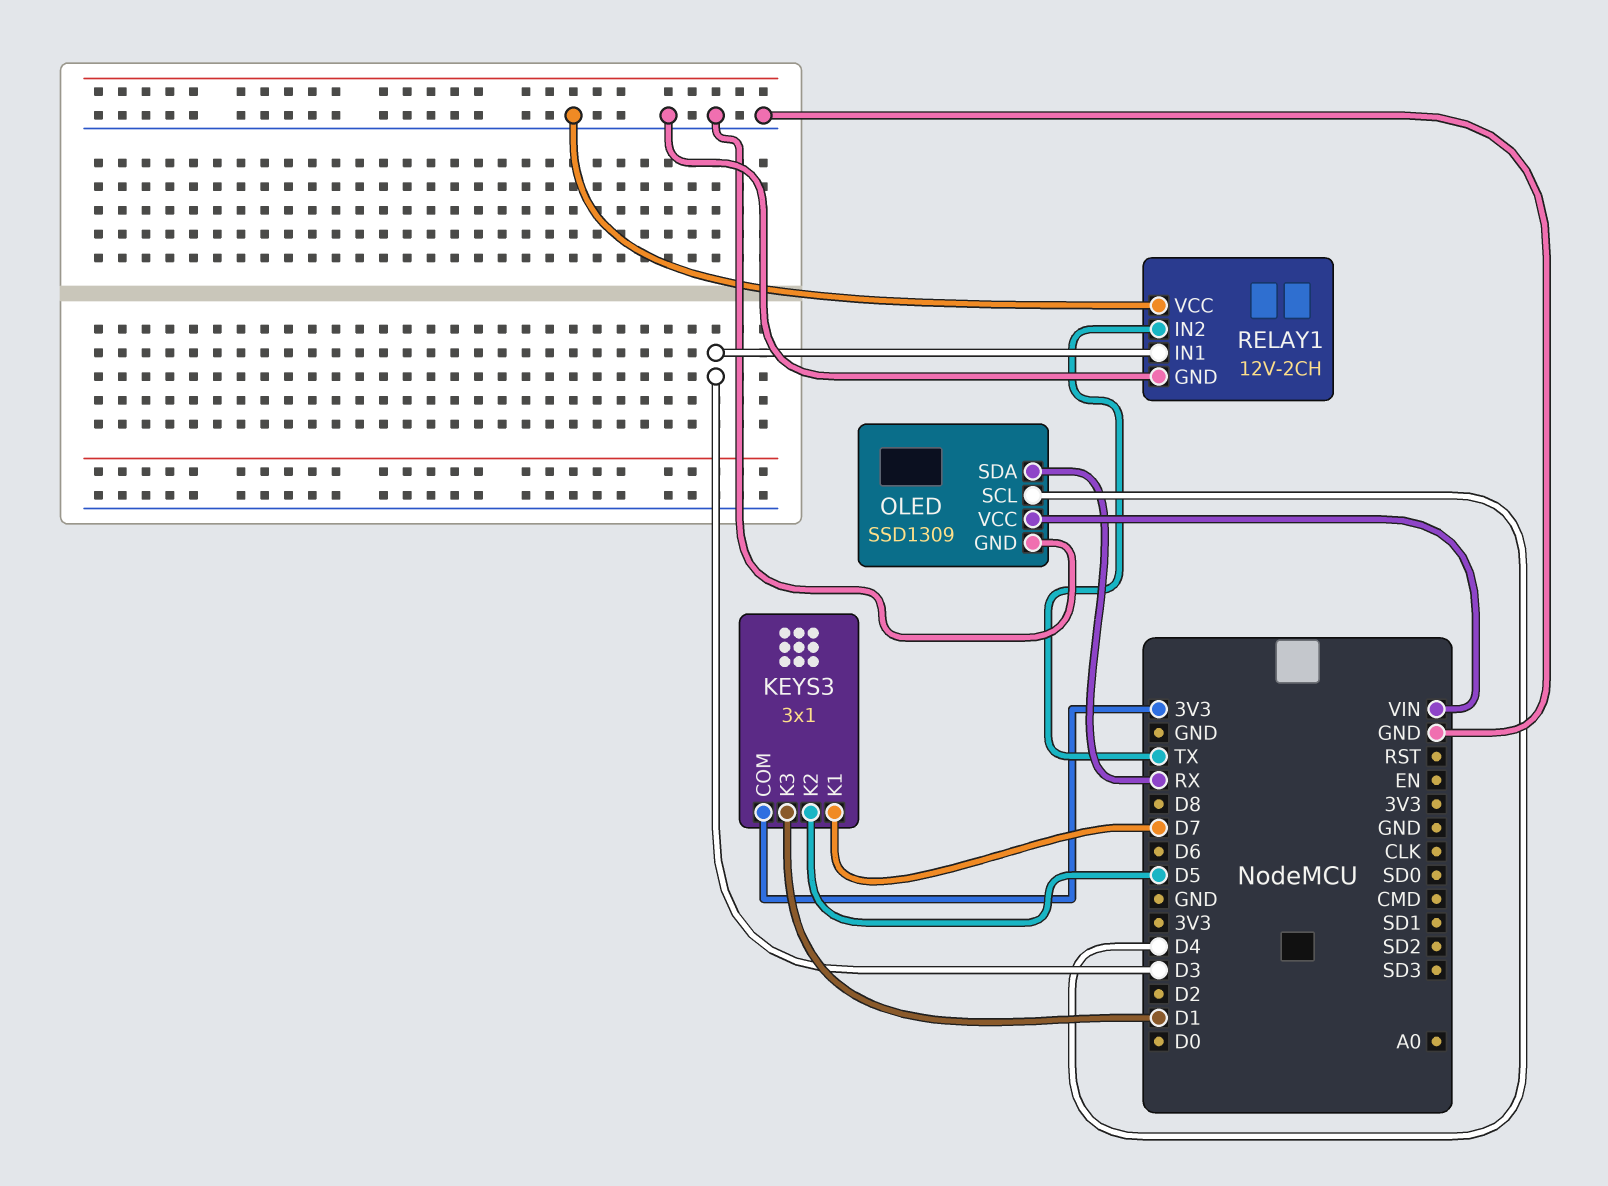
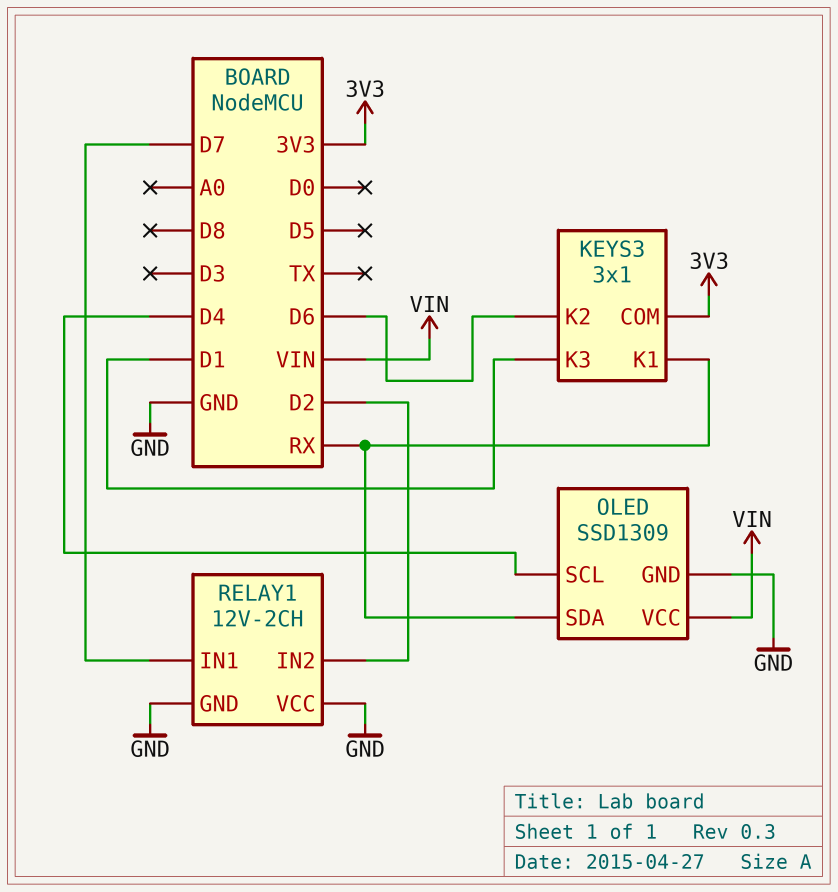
KEYS3 pin K1: D7 -> RX
KEYS3 pin K2: D5 -> D6
RELAY1 pin IN1: D3 -> D7
RELAY1 pin IN2: TX -> D2

